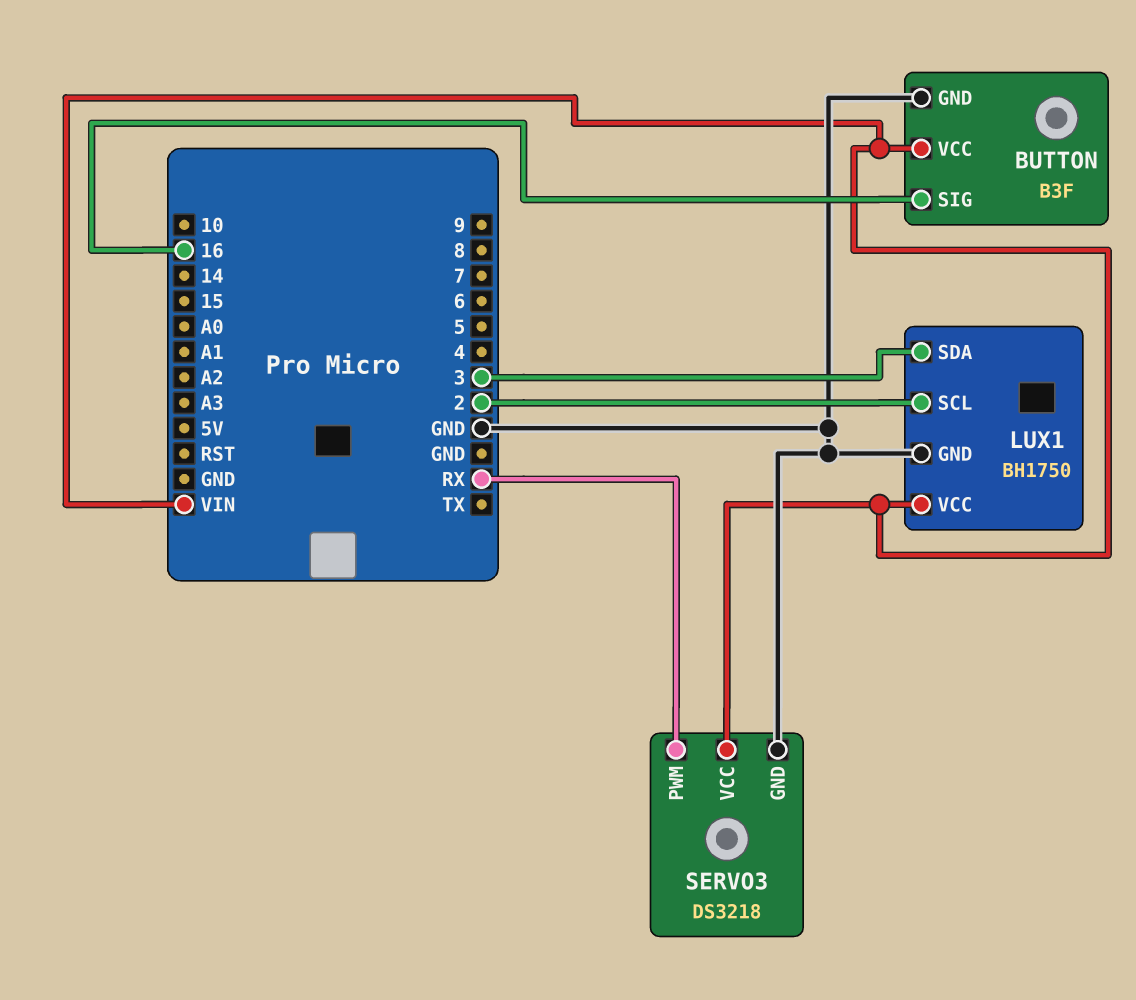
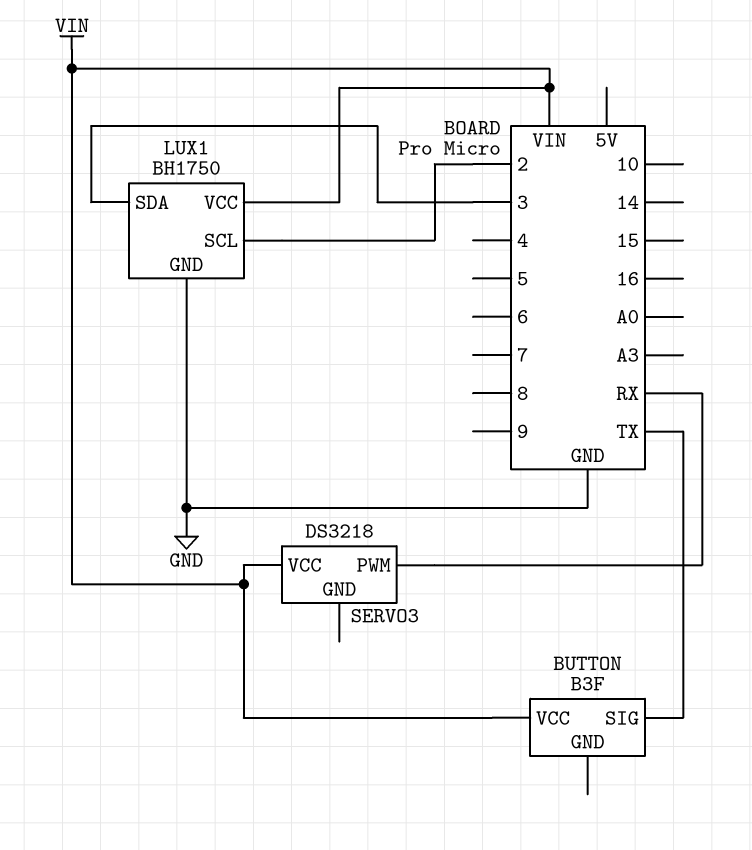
BUTTON pin GND: GND -> none
BUTTON pin SIG: 16 -> TX
SERVO3 pin GND: GND -> none

